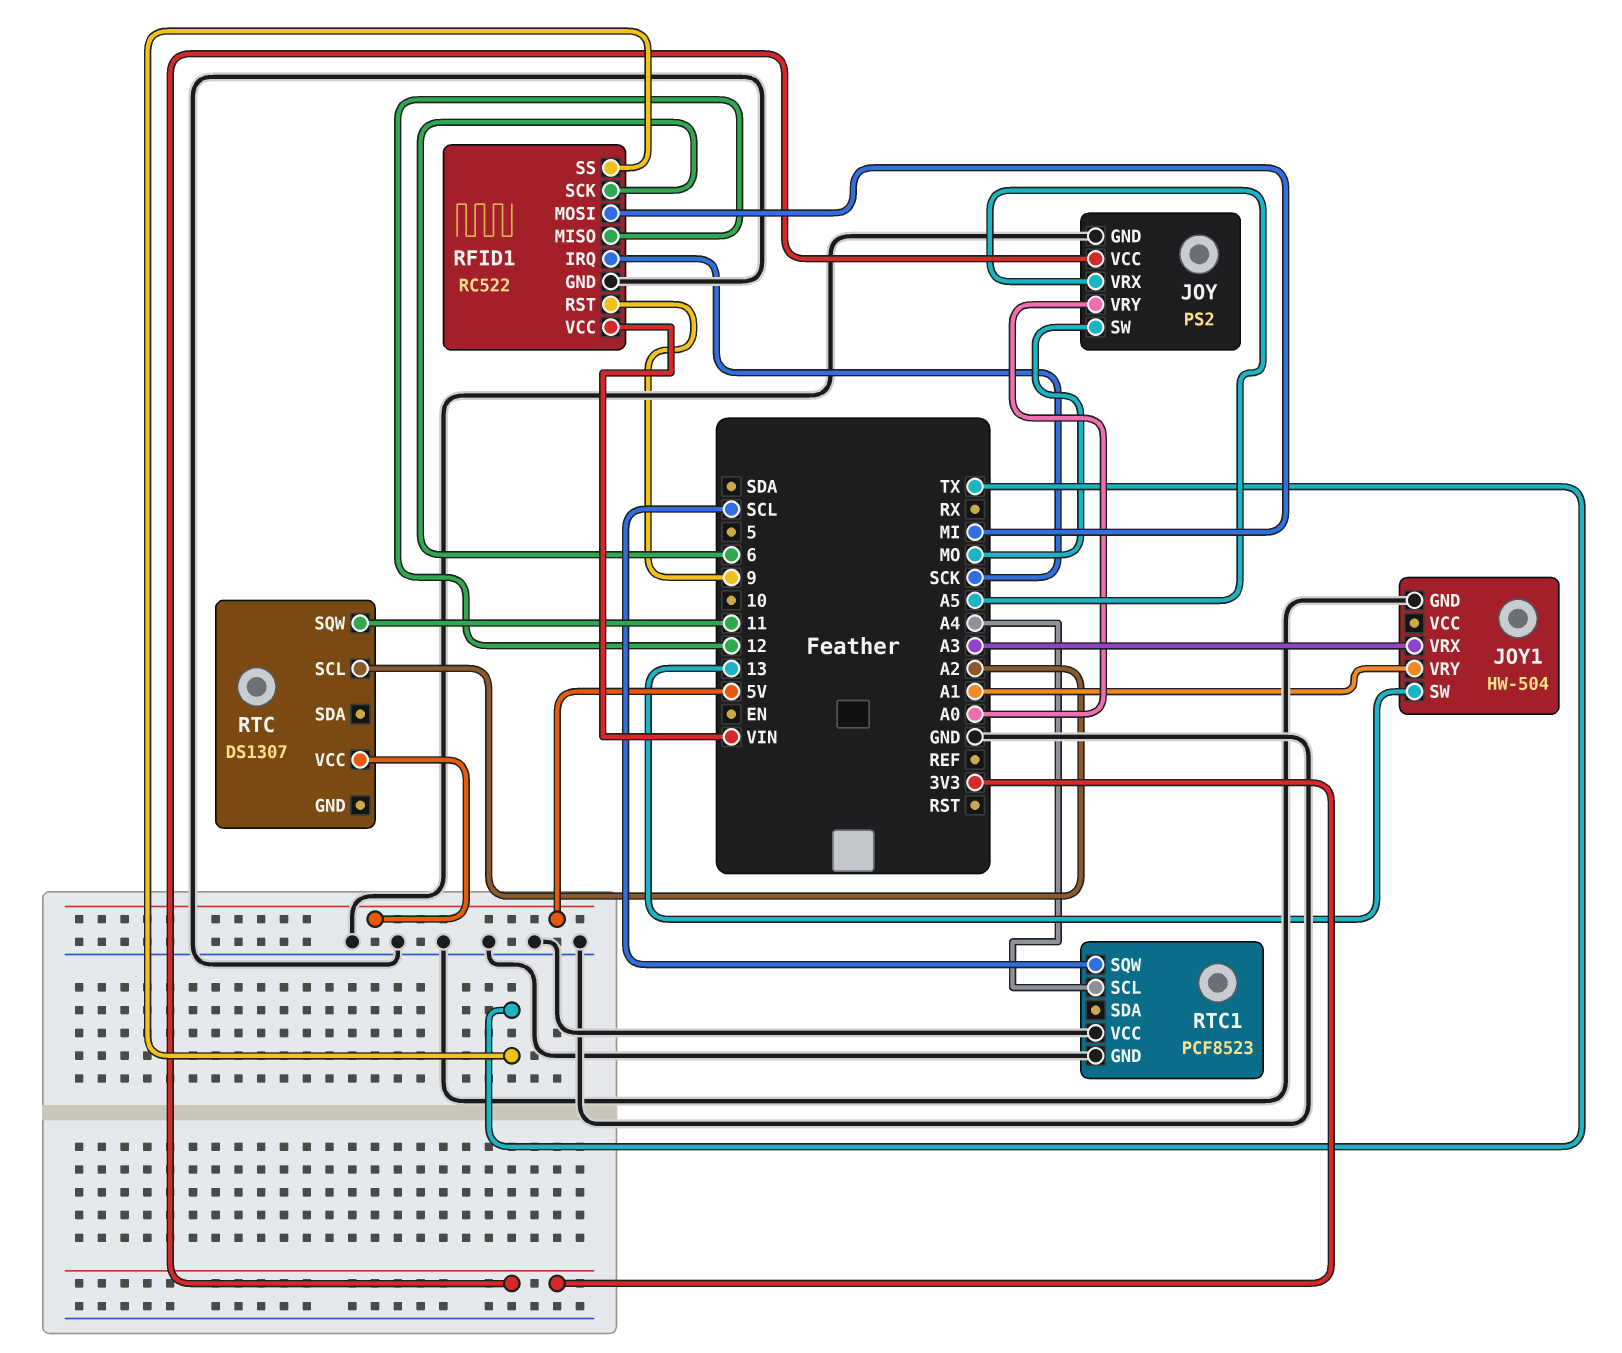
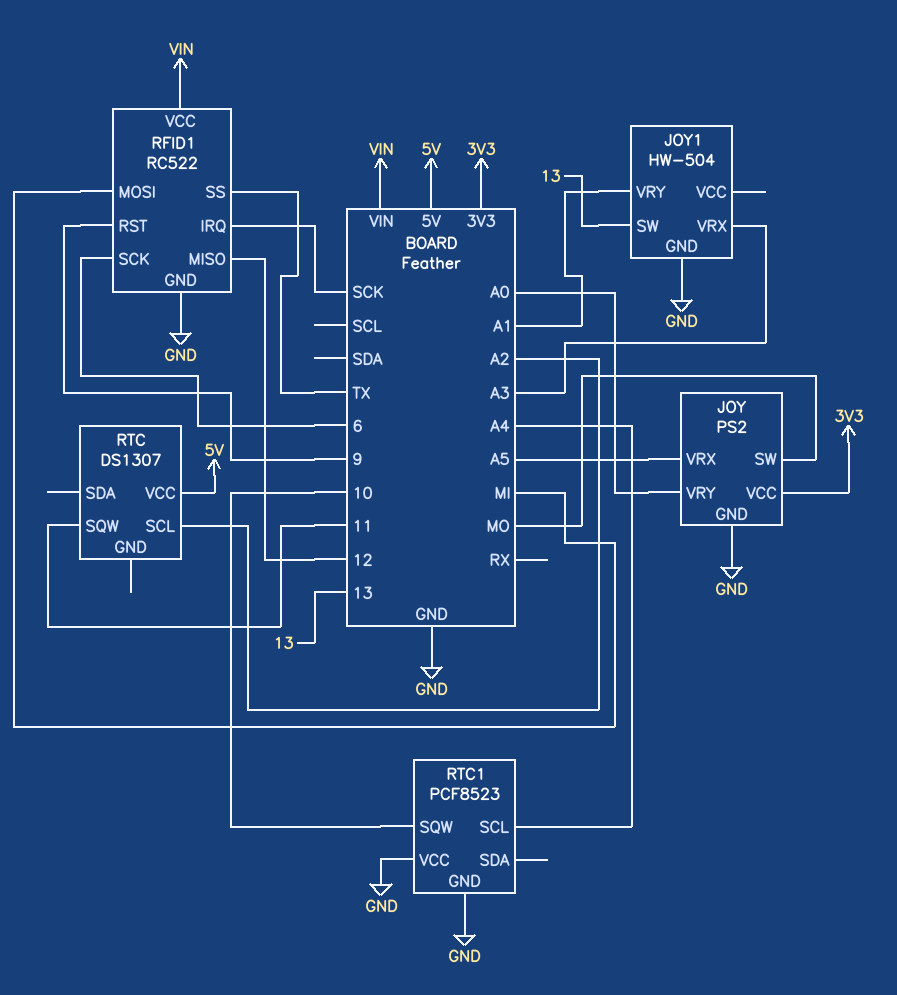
RTC1 pin SQW: SCL -> 10

